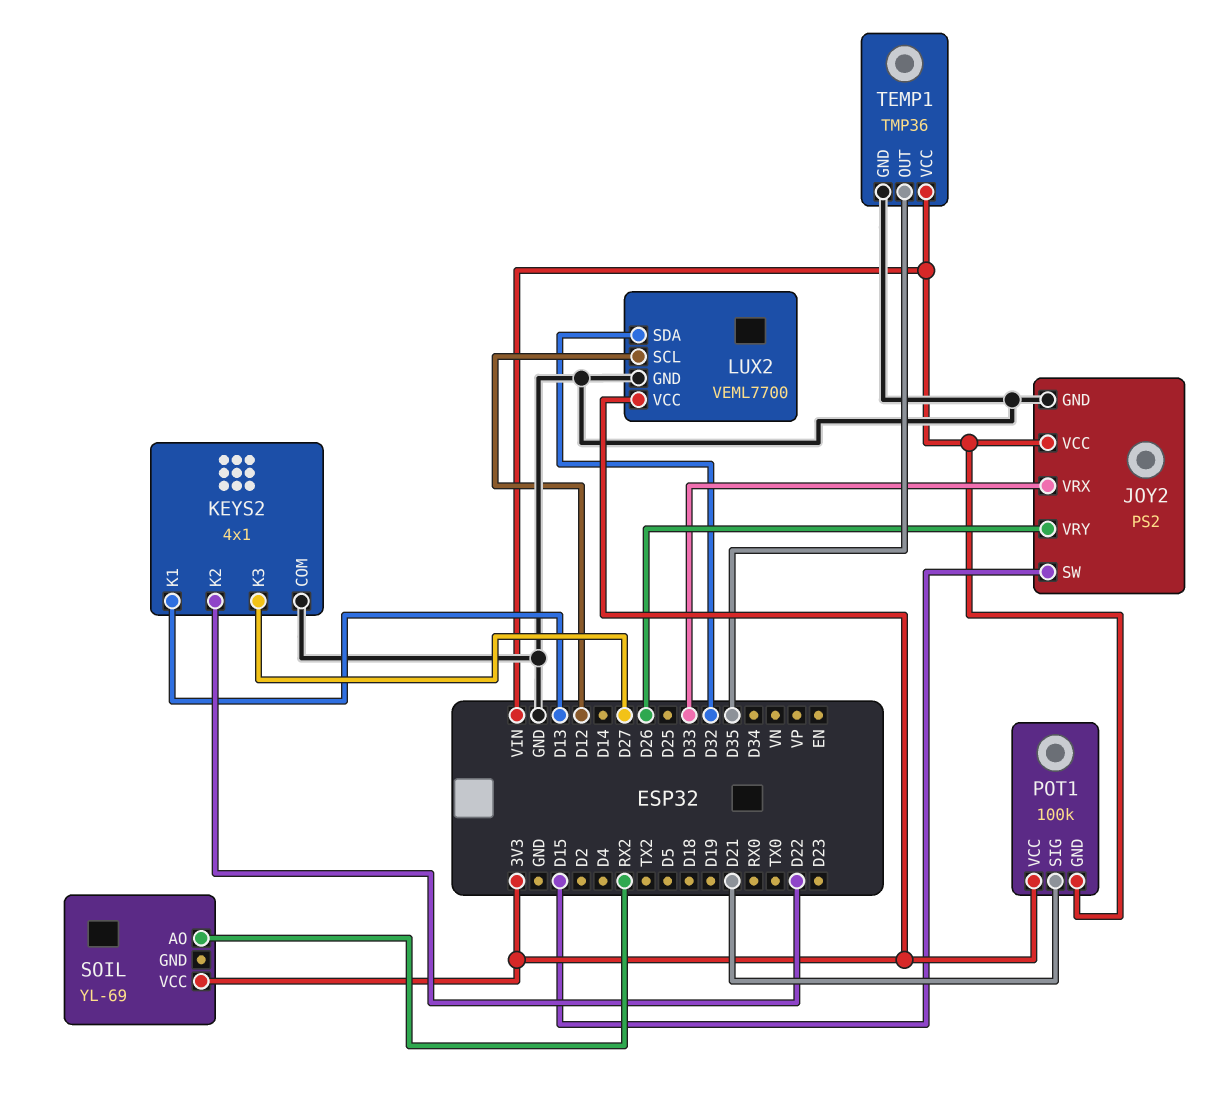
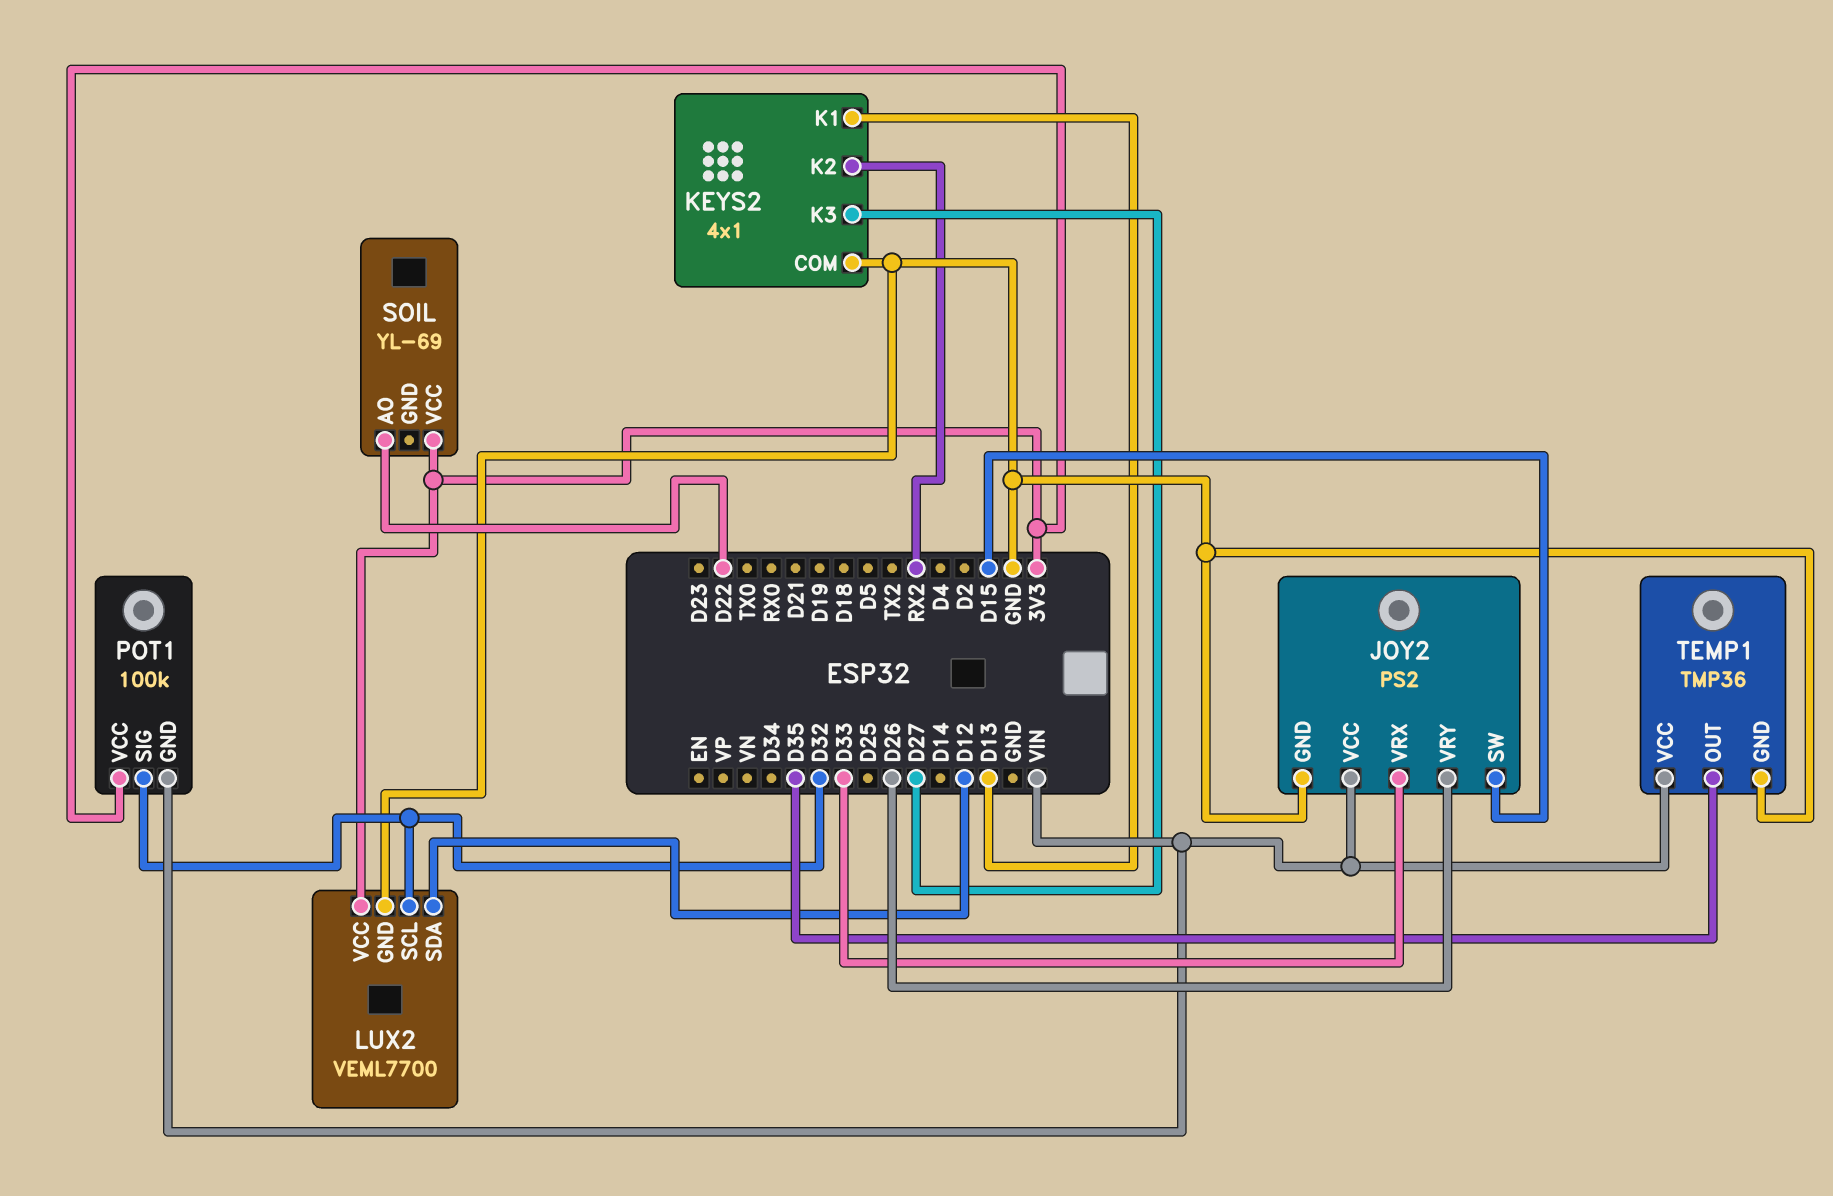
KEYS2 pin K2: D22 -> RX2
LUX2 pin SCL: D12 -> D32
LUX2 pin SDA: D32 -> D12
POT1 pin SIG: D21 -> D32
SOIL pin AO: RX2 -> D22

